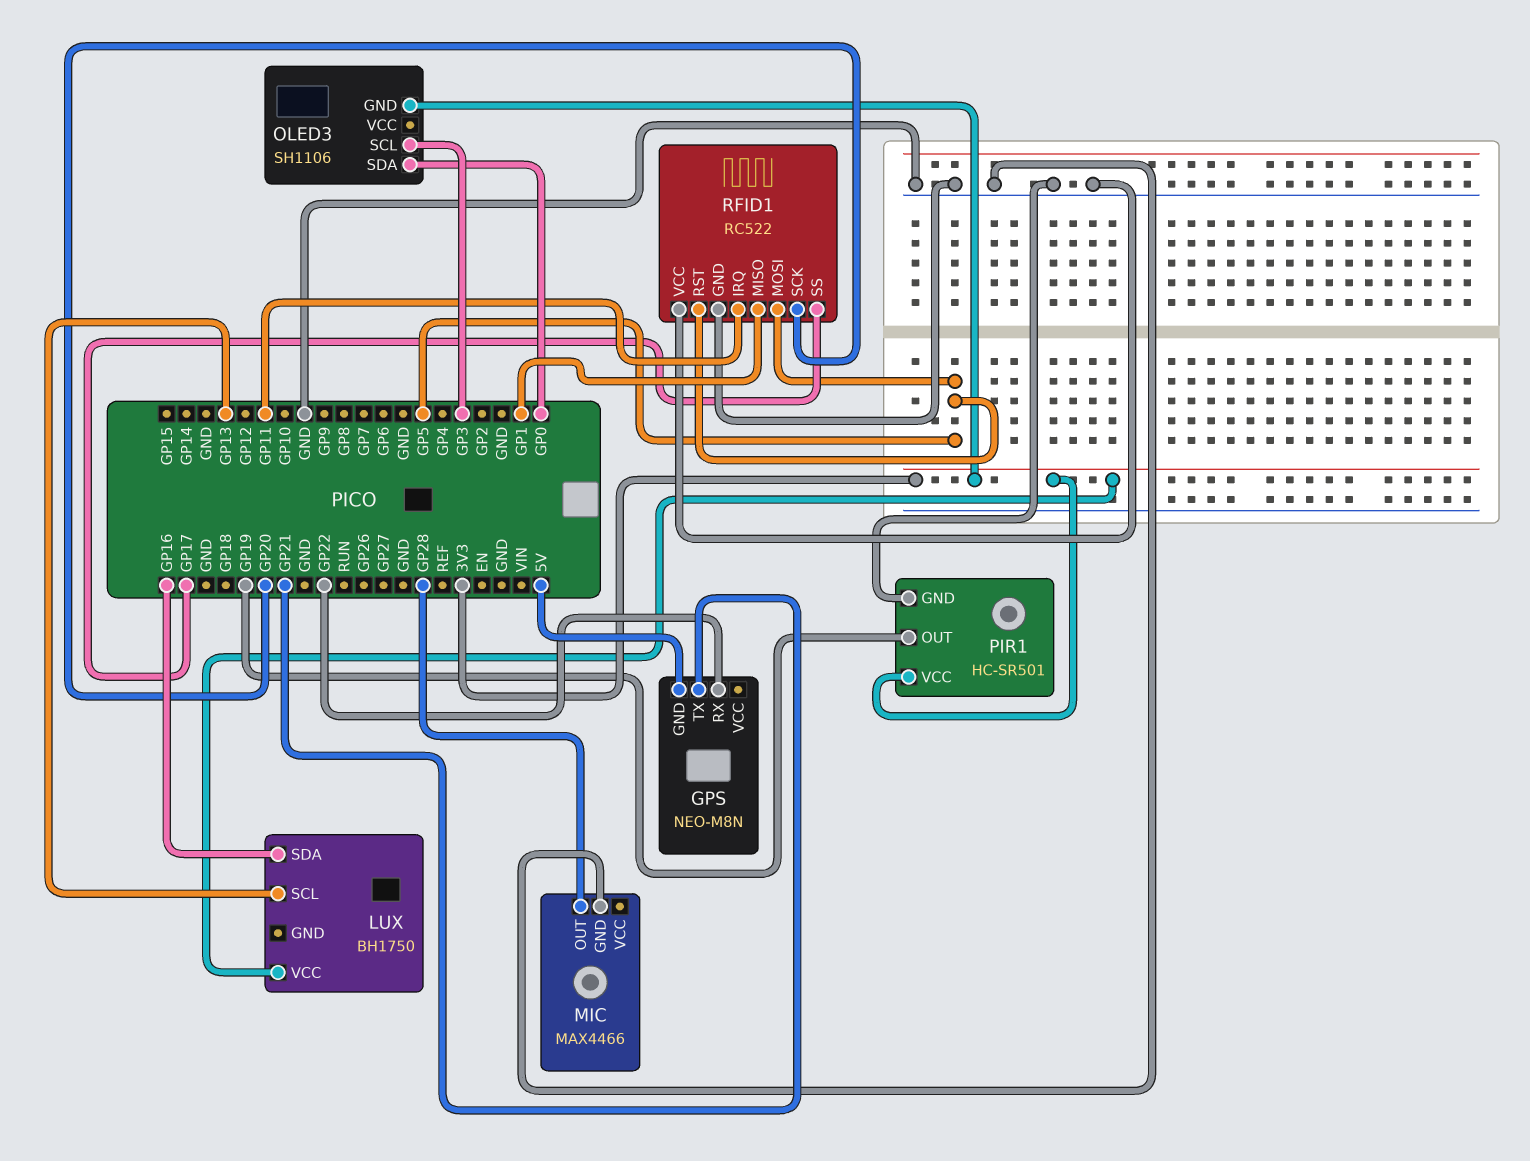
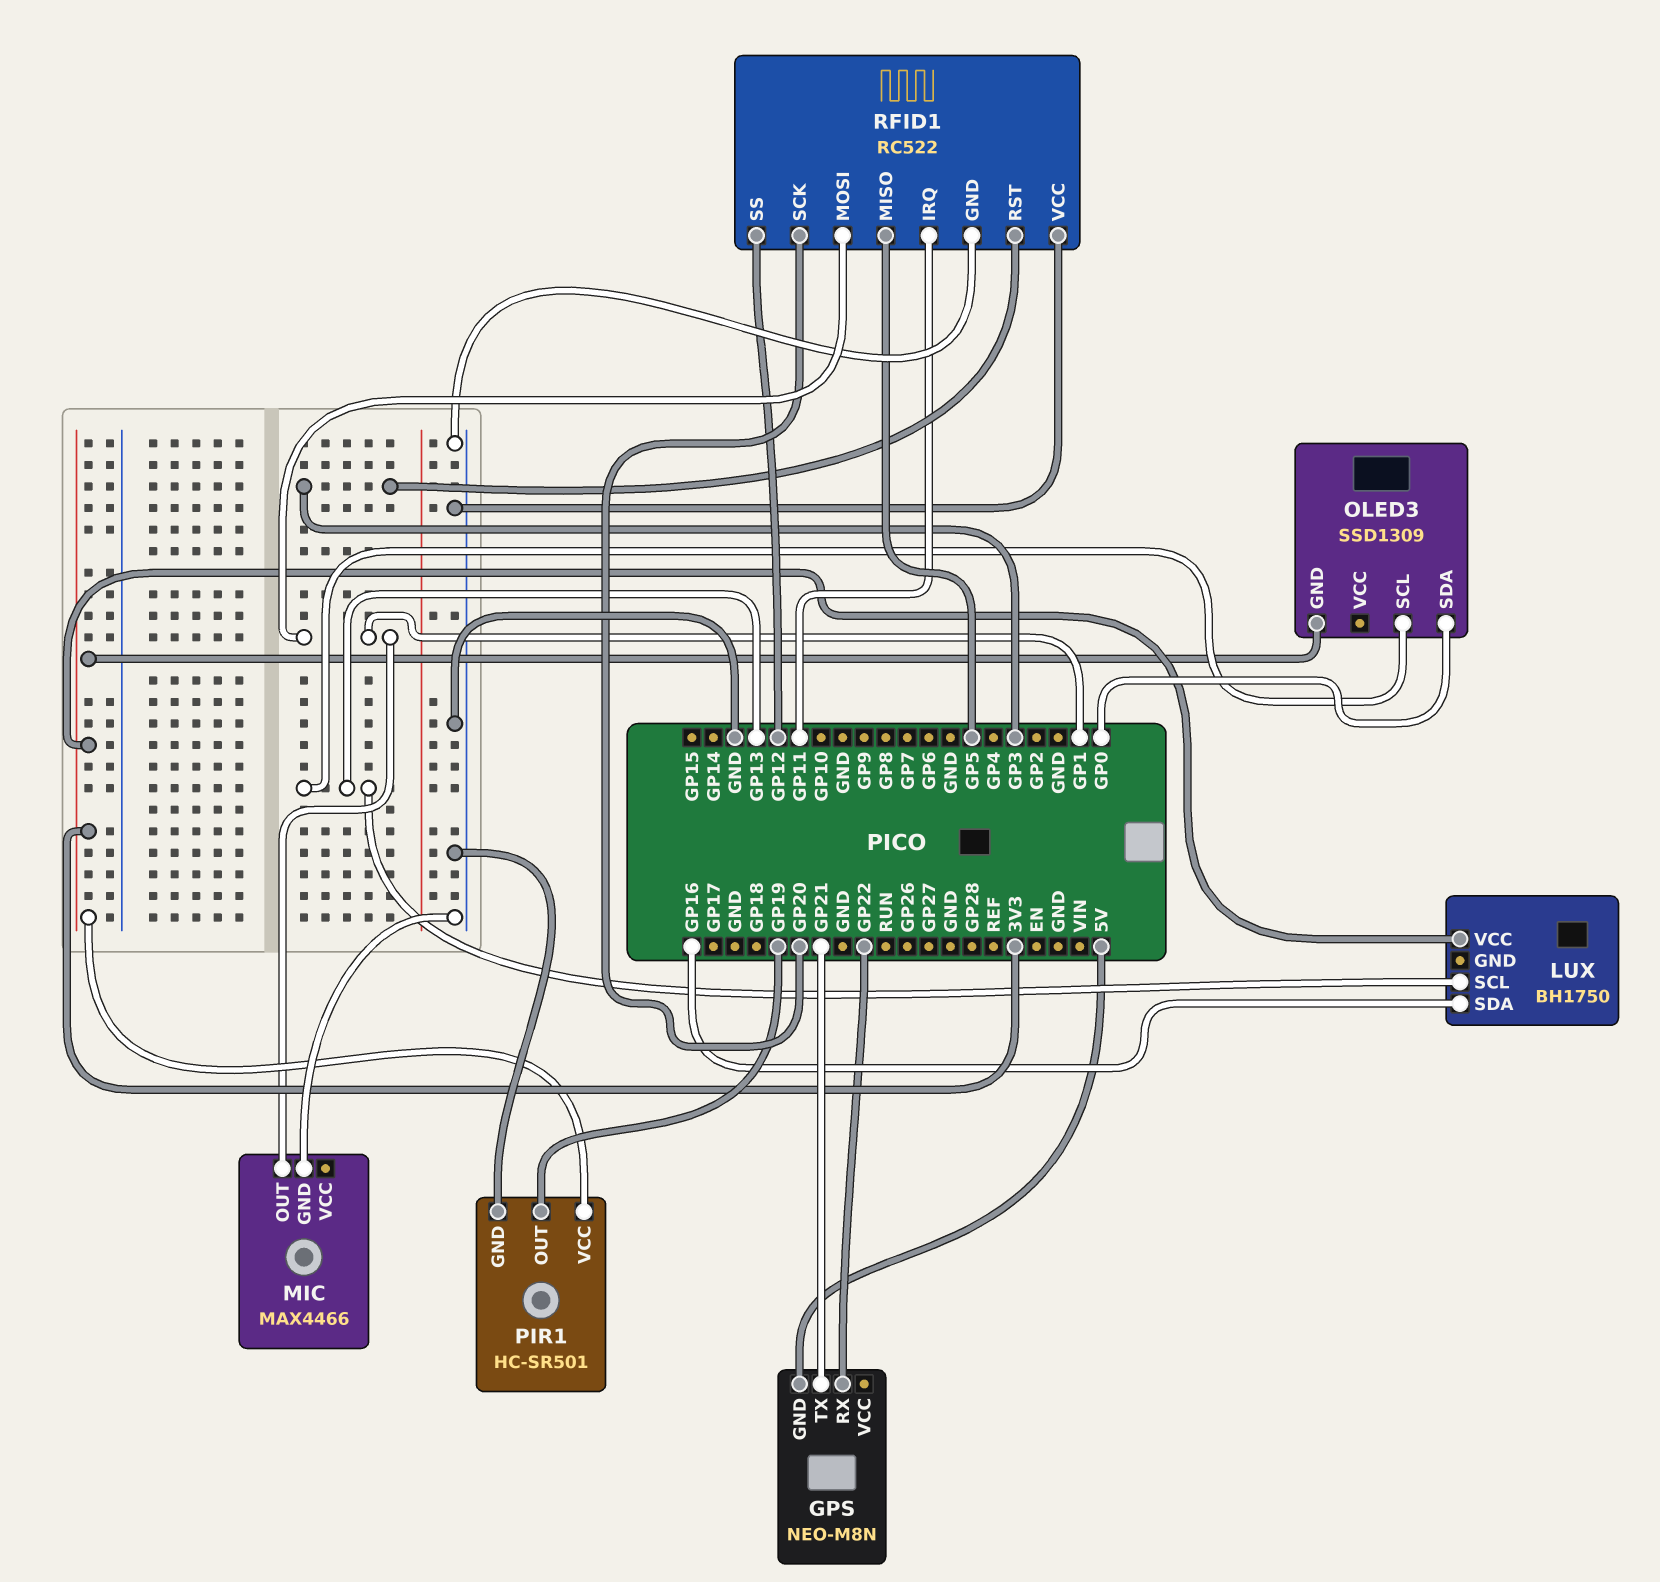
MIC pin OUT: GP28 -> GP1
OLED3: SH1106 -> SSD1309
OLED3 pin SCL: GP3 -> GP13
RFID1 pin MISO: GP1 -> GP5
RFID1 pin MOSI: GP5 -> GP1
RFID1 pin RST: GP5 -> GP3
RFID1 pin SS: GP17 -> GP12

